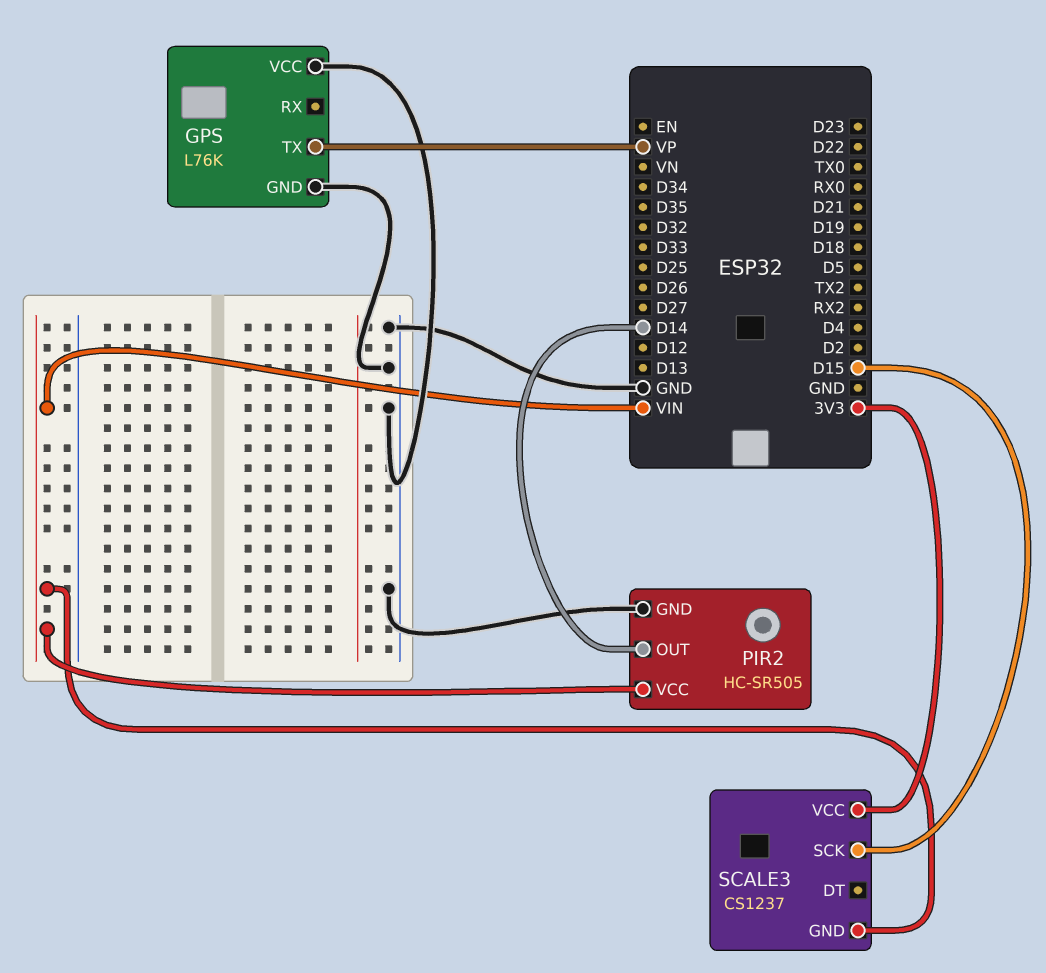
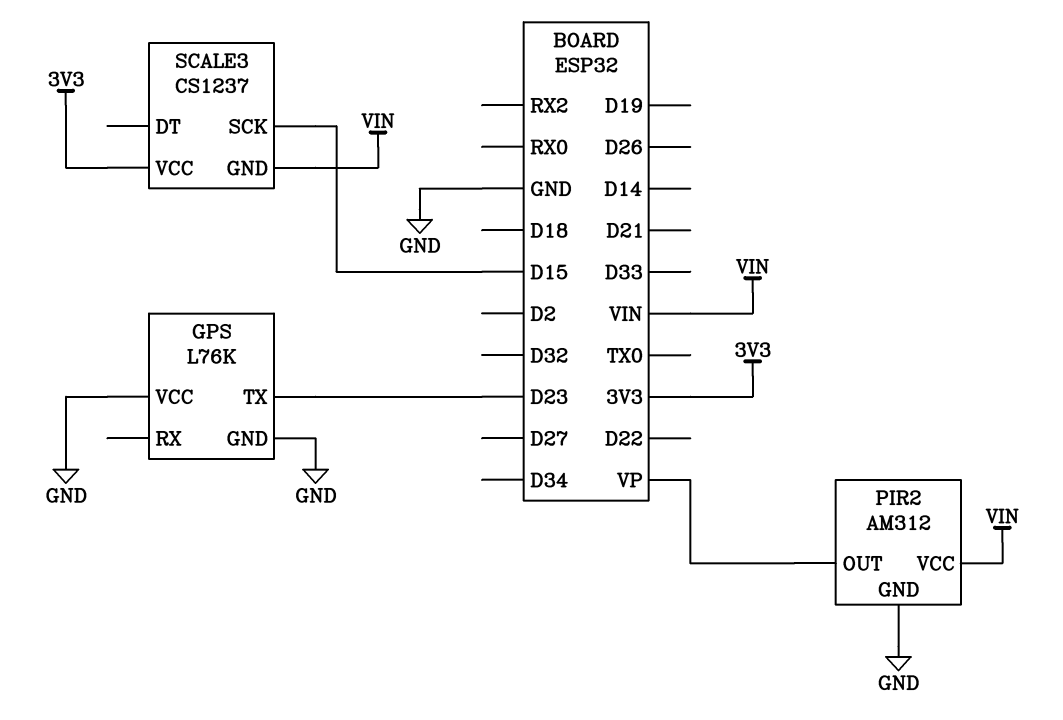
GPS pin TX: VP -> D23
PIR2: HC-SR505 -> AM312
PIR2 pin OUT: D14 -> VP

